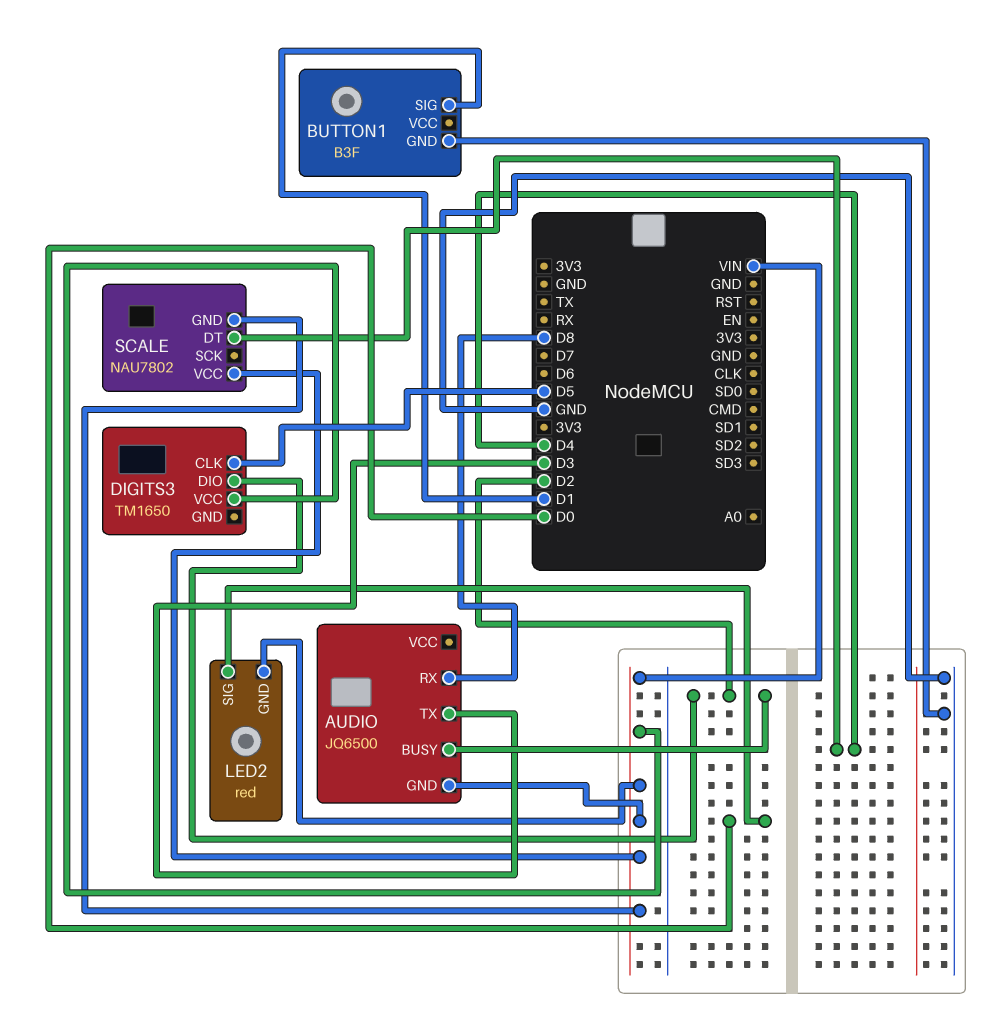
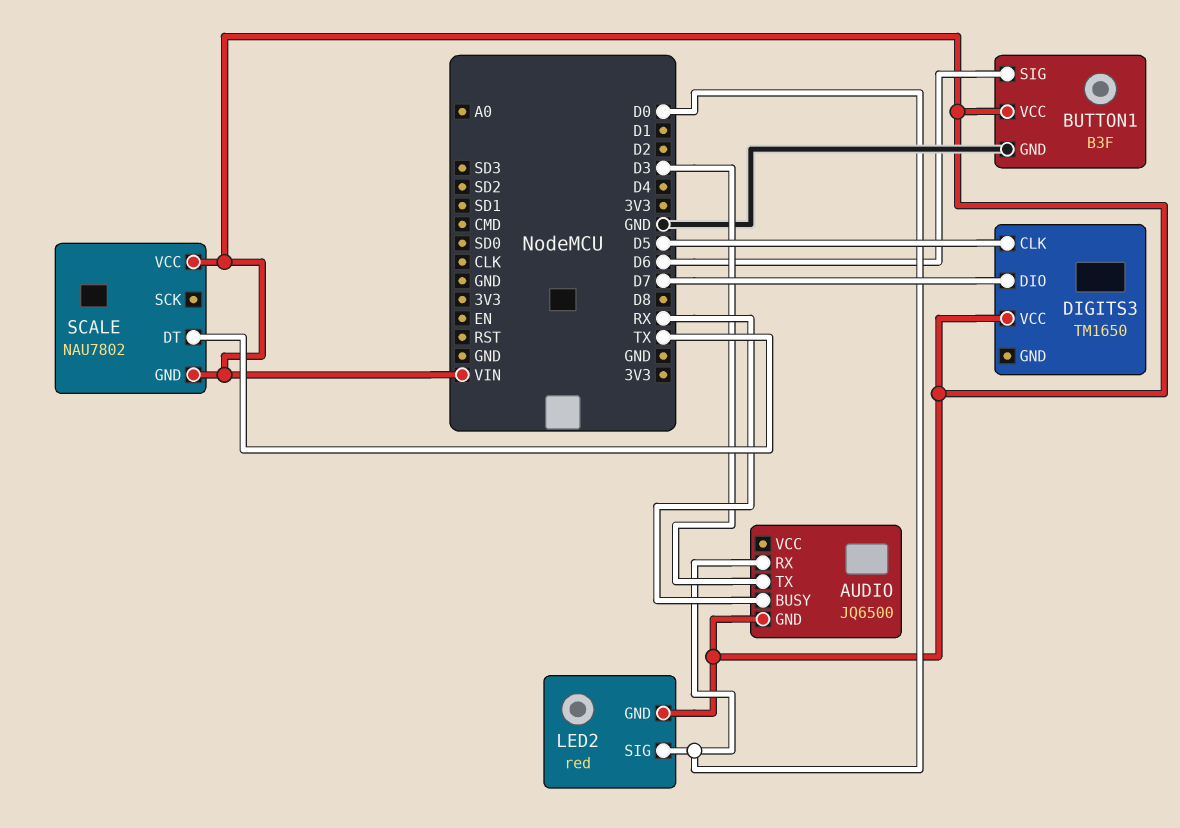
AUDIO pin BUSY: D2 -> RX
AUDIO pin RX: D8 -> D0
BUTTON1 pin SIG: D1 -> D6
BUTTON1 pin VCC: none -> VIN
DIGITS3 pin DIO: D2 -> D7
SCALE pin DT: D4 -> TX

